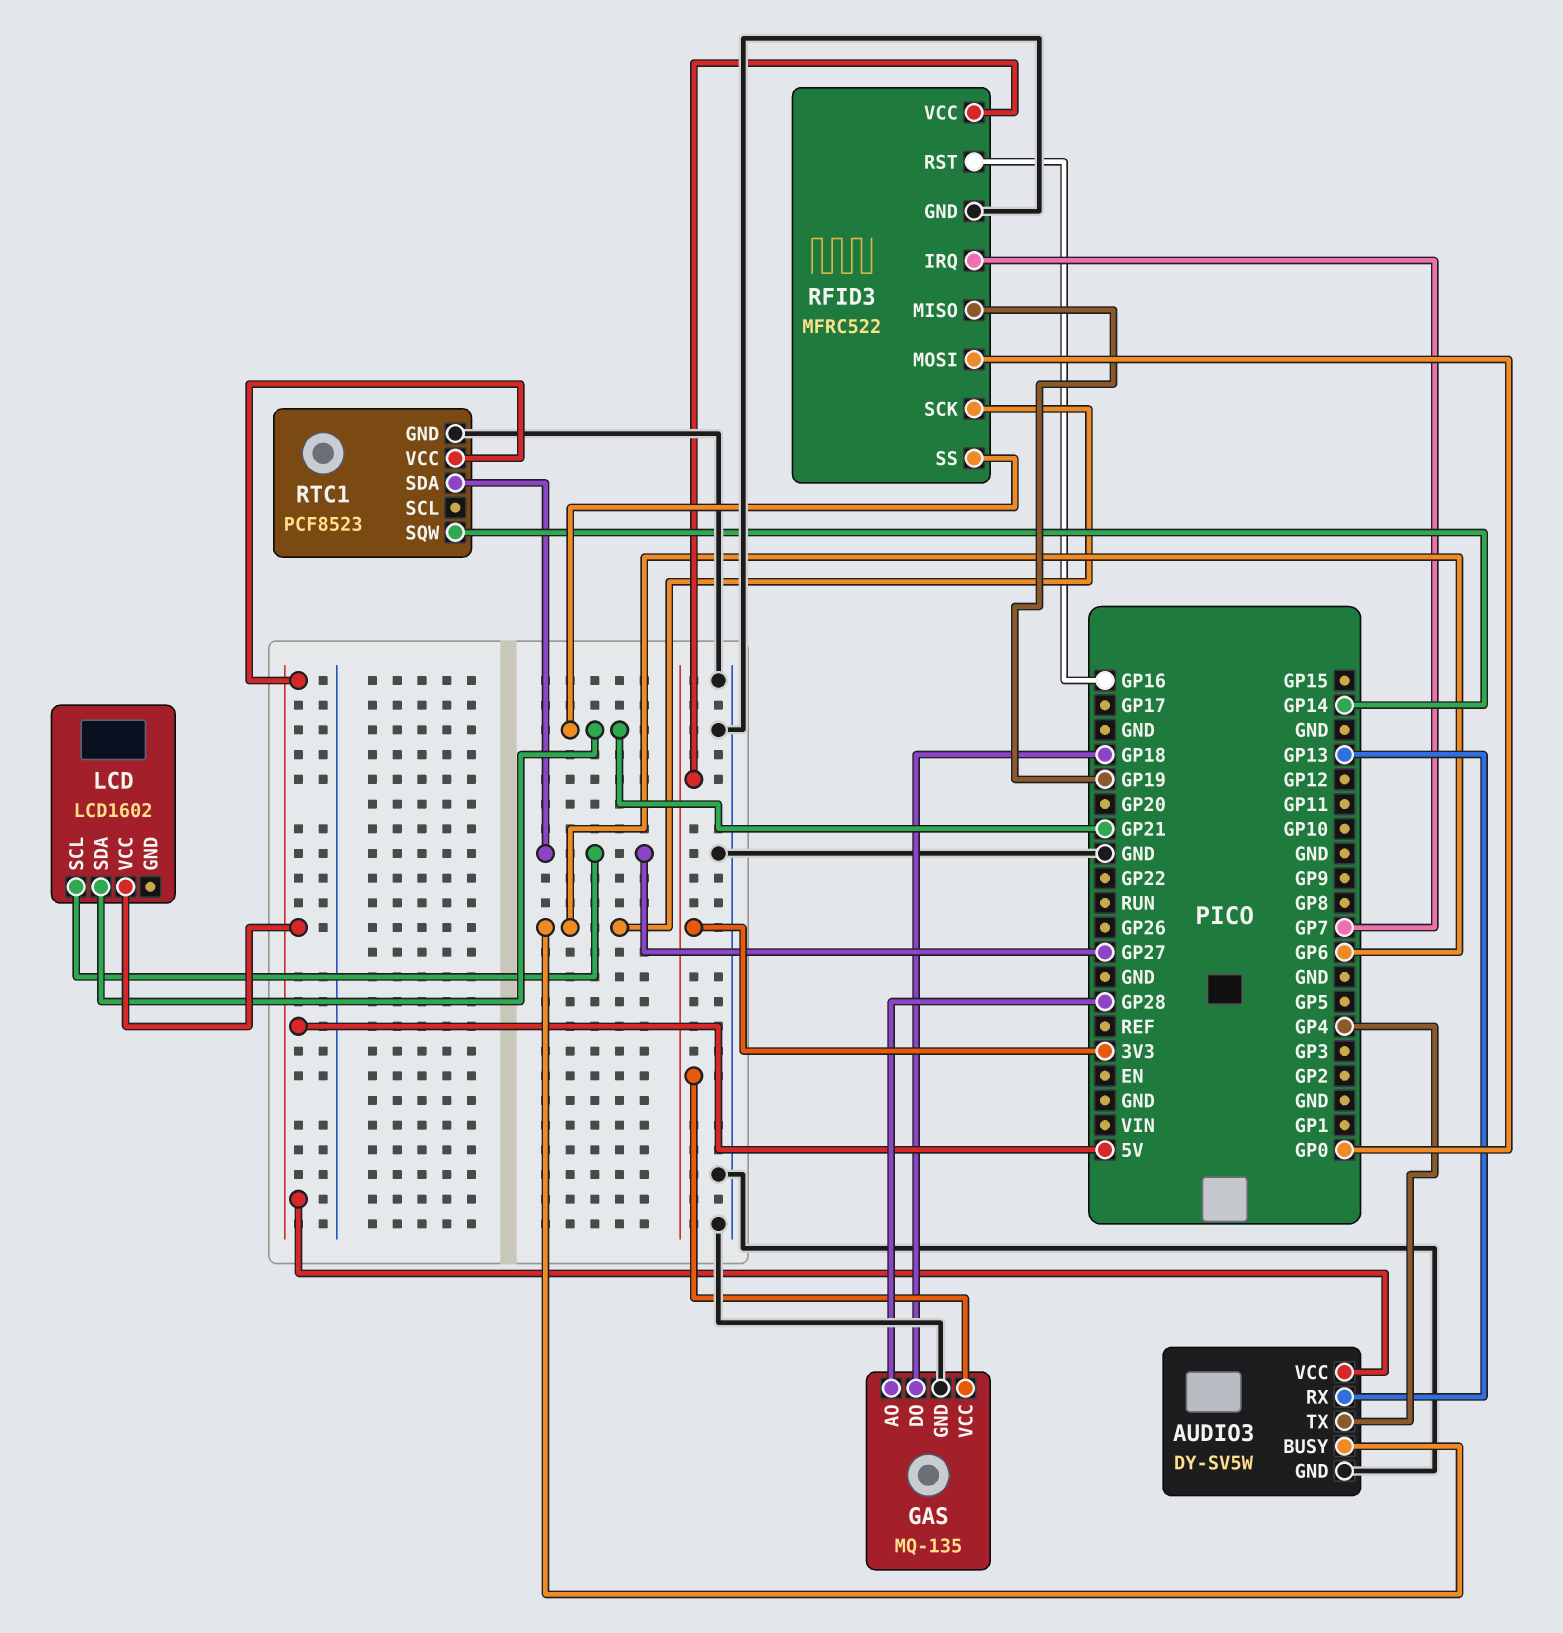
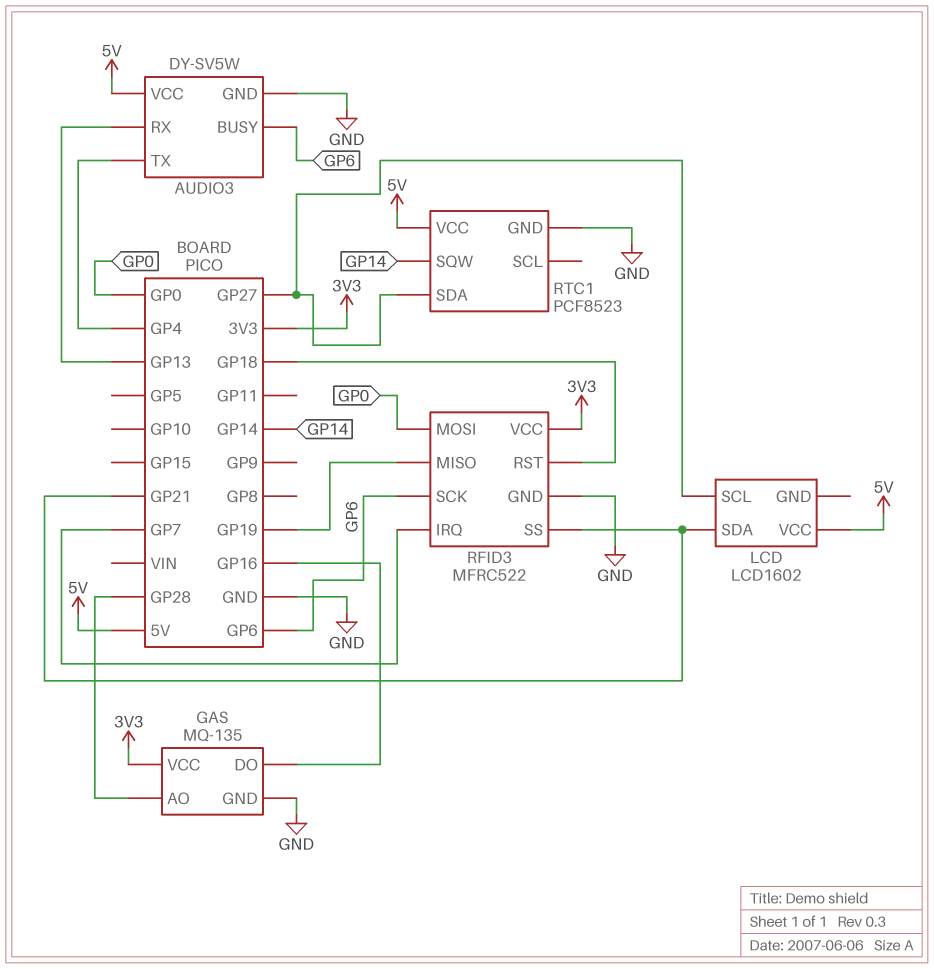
GAS pin DO: GP18 -> GP16
RFID3 pin RST: GP16 -> GP18

